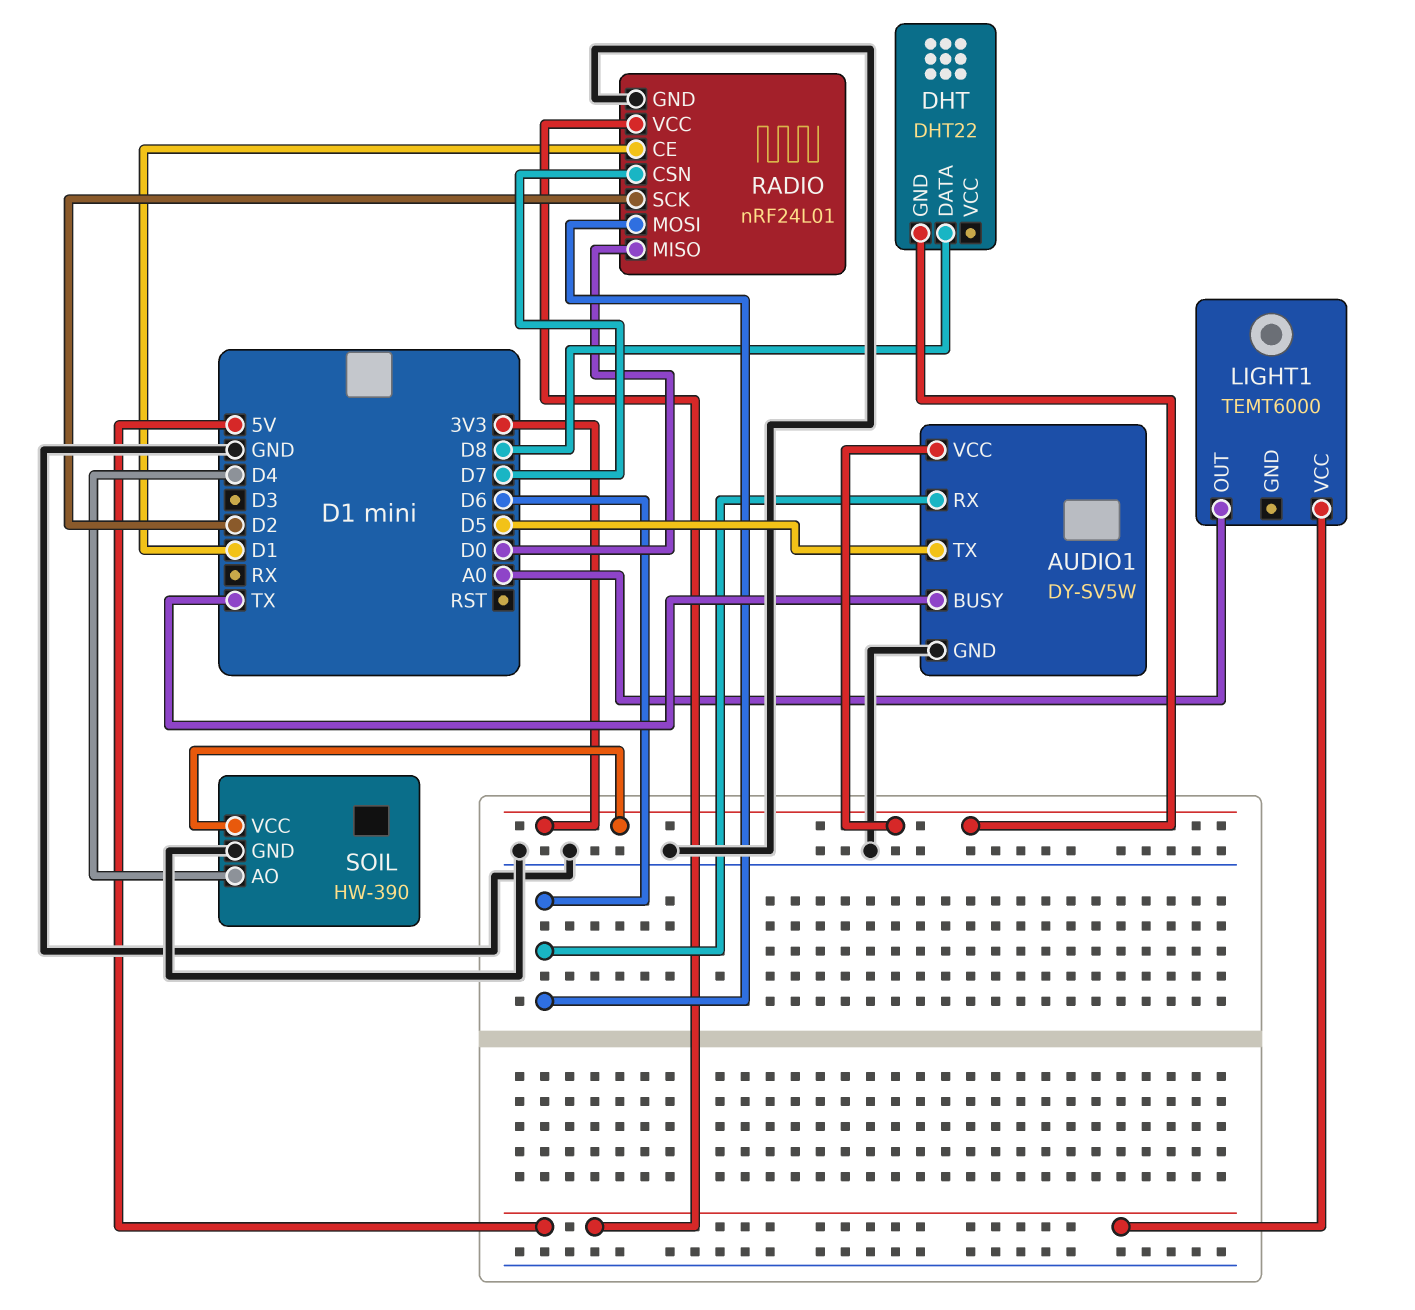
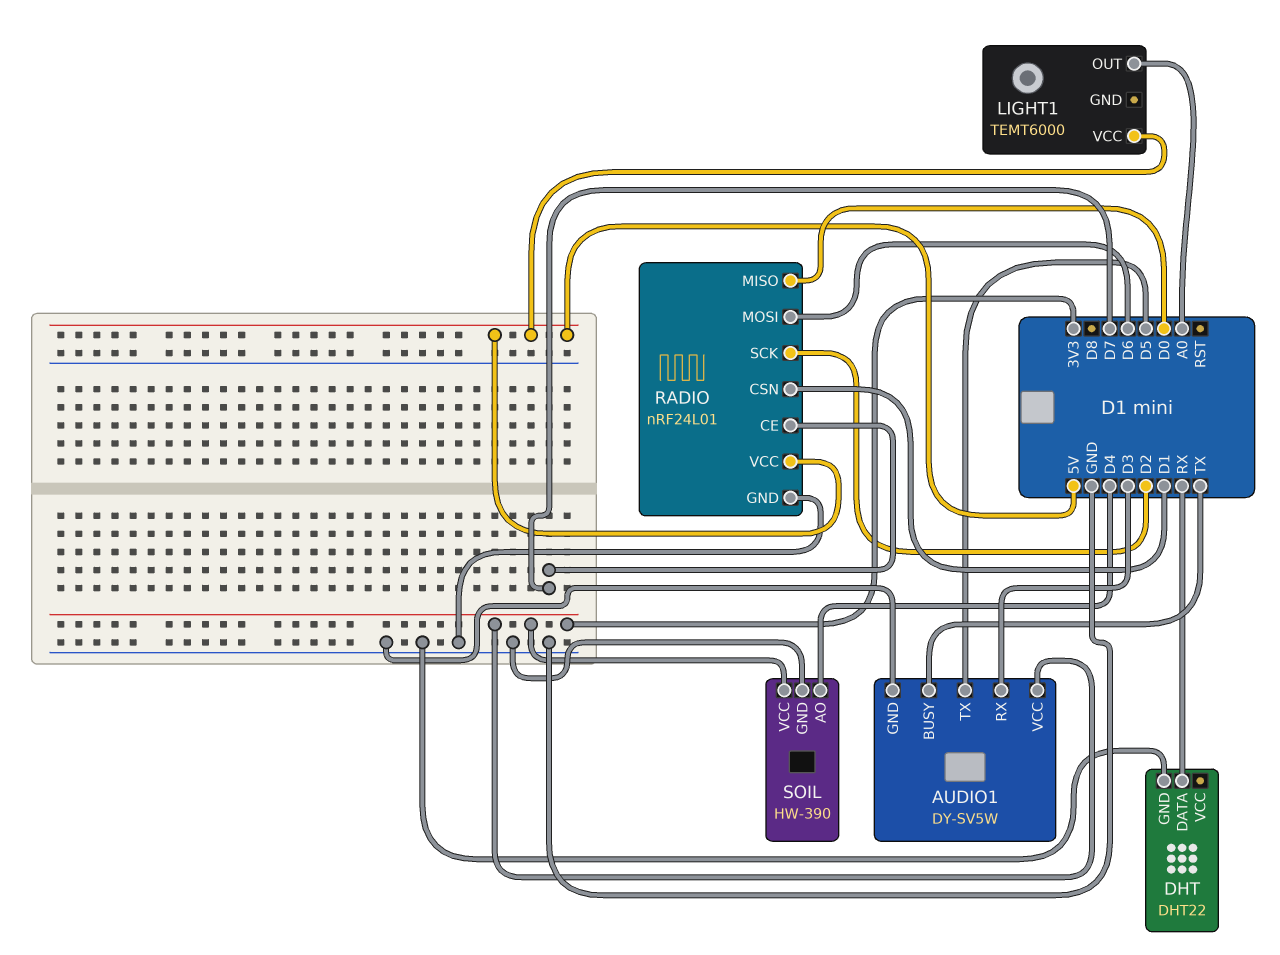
AUDIO1 pin RX: D6 -> D3
DHT pin DATA: D8 -> RX
DHT pin GND: 3V3 -> GND
RADIO pin CE: D1 -> D7
RADIO pin CSN: D7 -> D1

